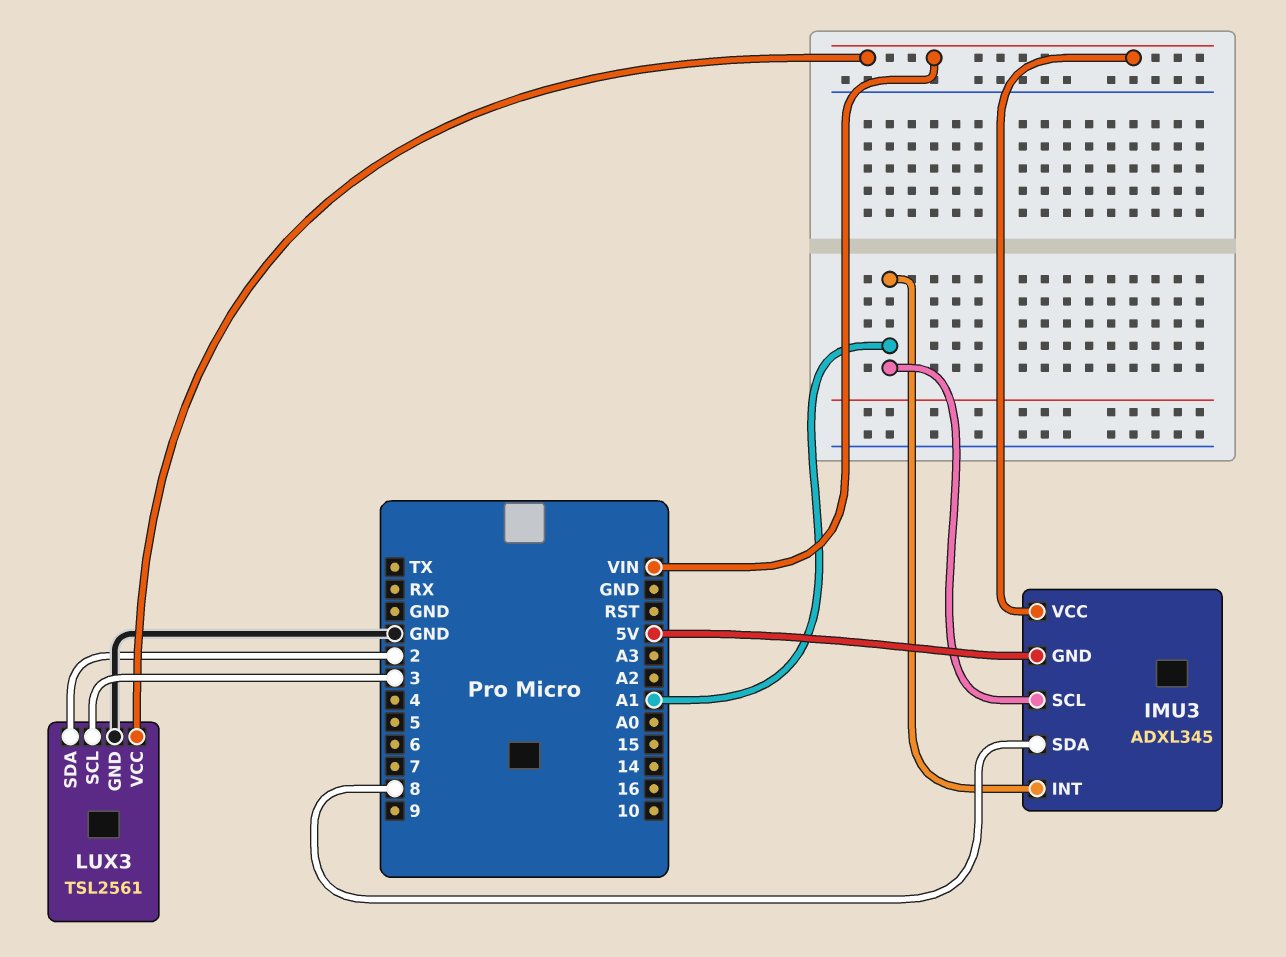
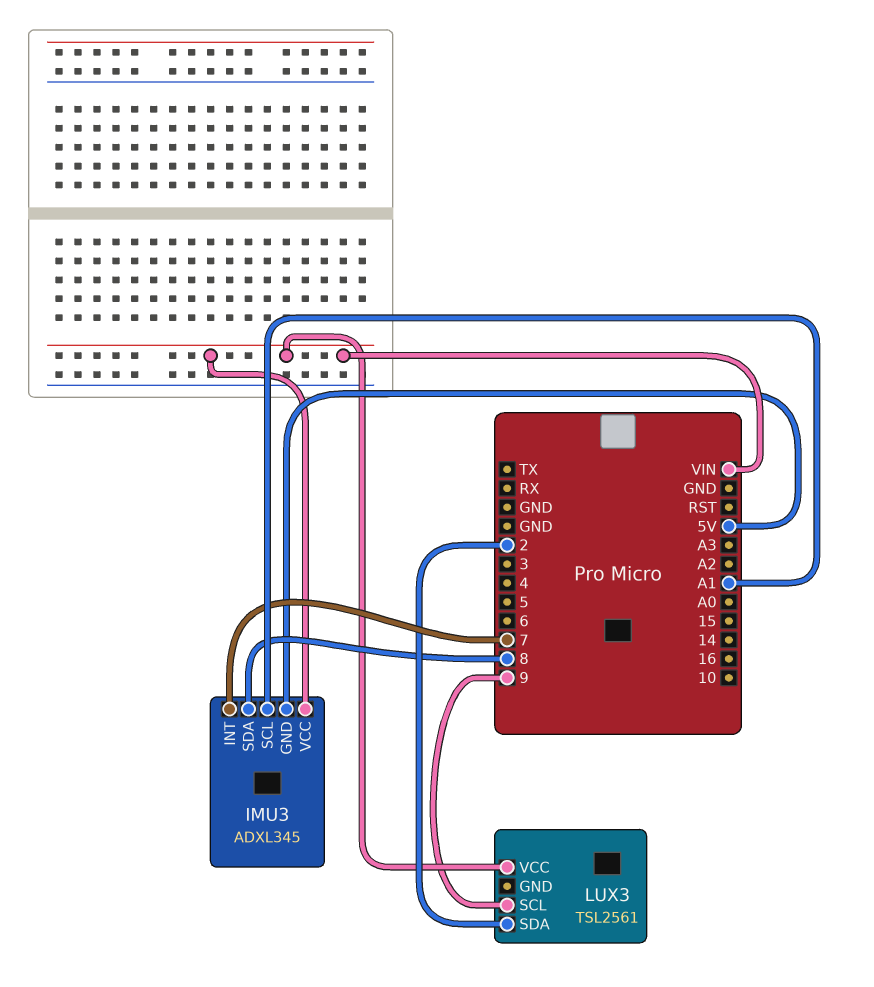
IMU3 pin INT: A1 -> 7
LUX3 pin GND: GND -> none
LUX3 pin SCL: 3 -> 9

